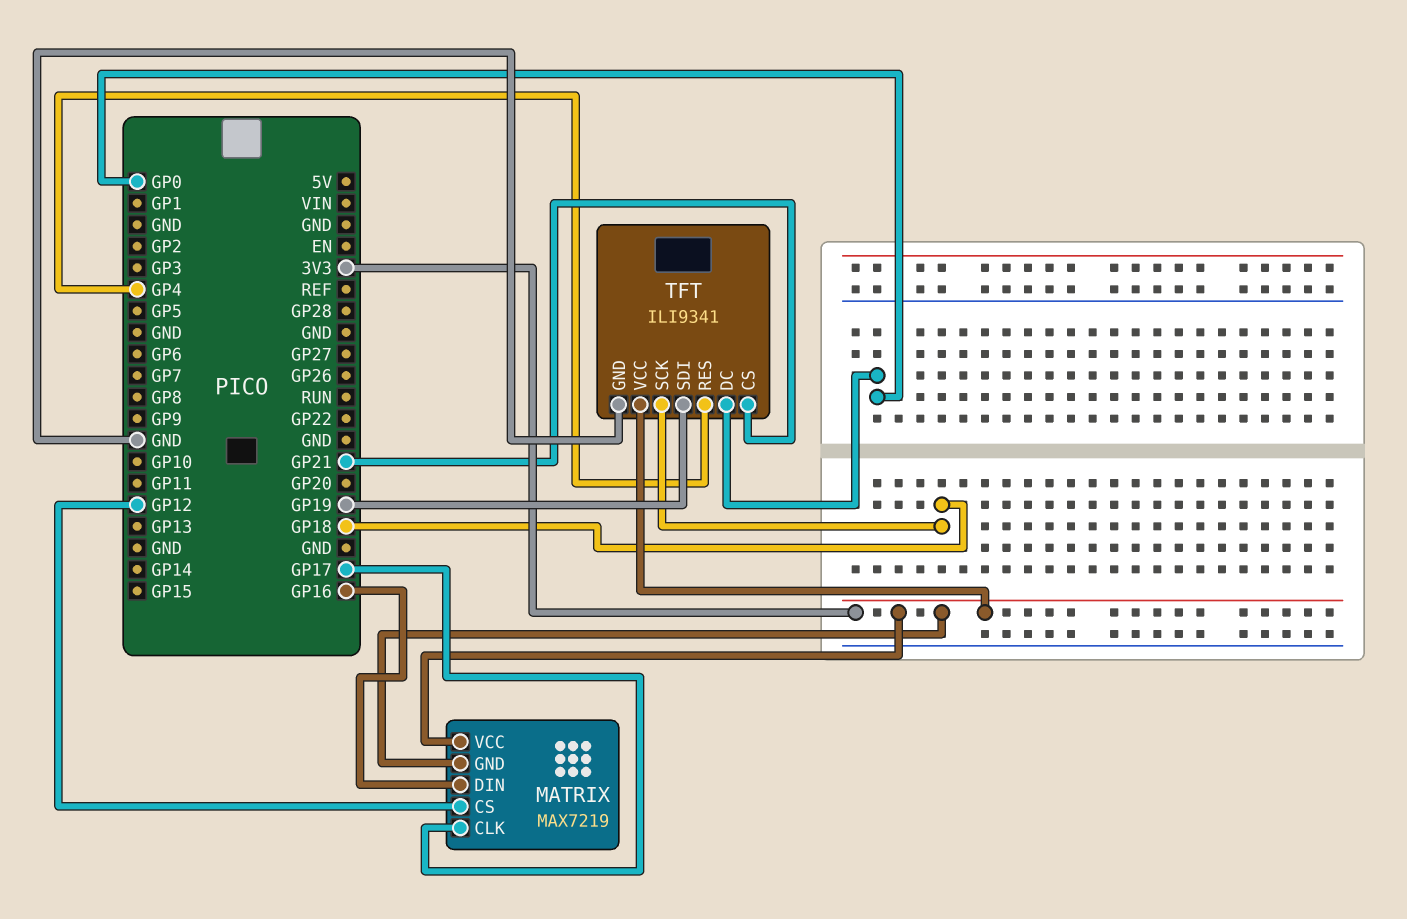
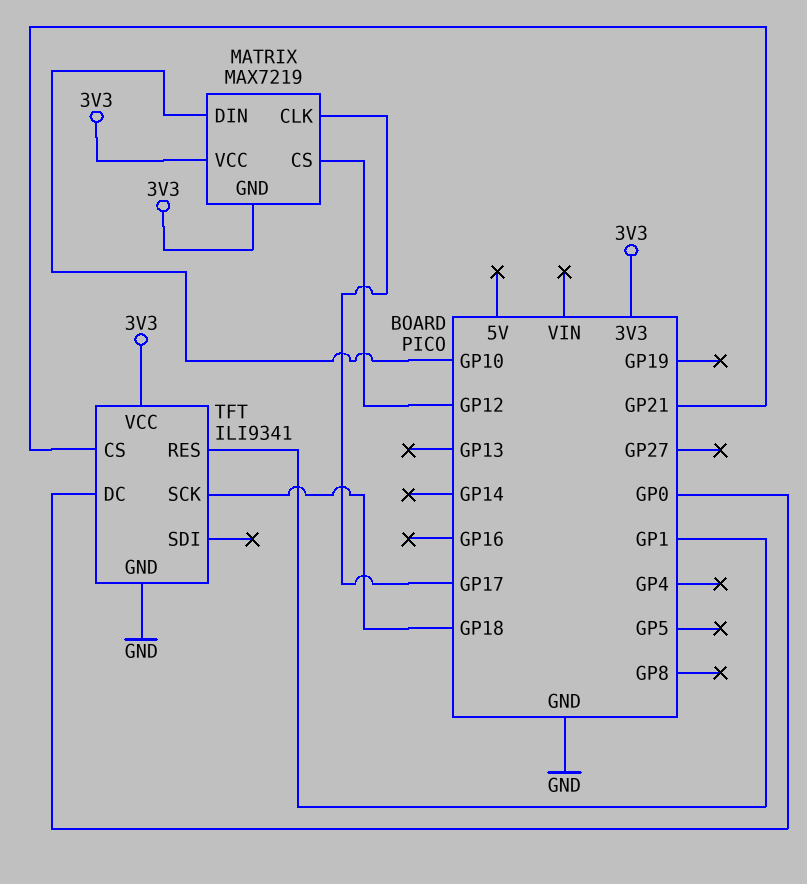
MATRIX pin DIN: GP16 -> GP10
TFT pin RES: GP4 -> GP1
TFT pin SDI: GP19 -> none

